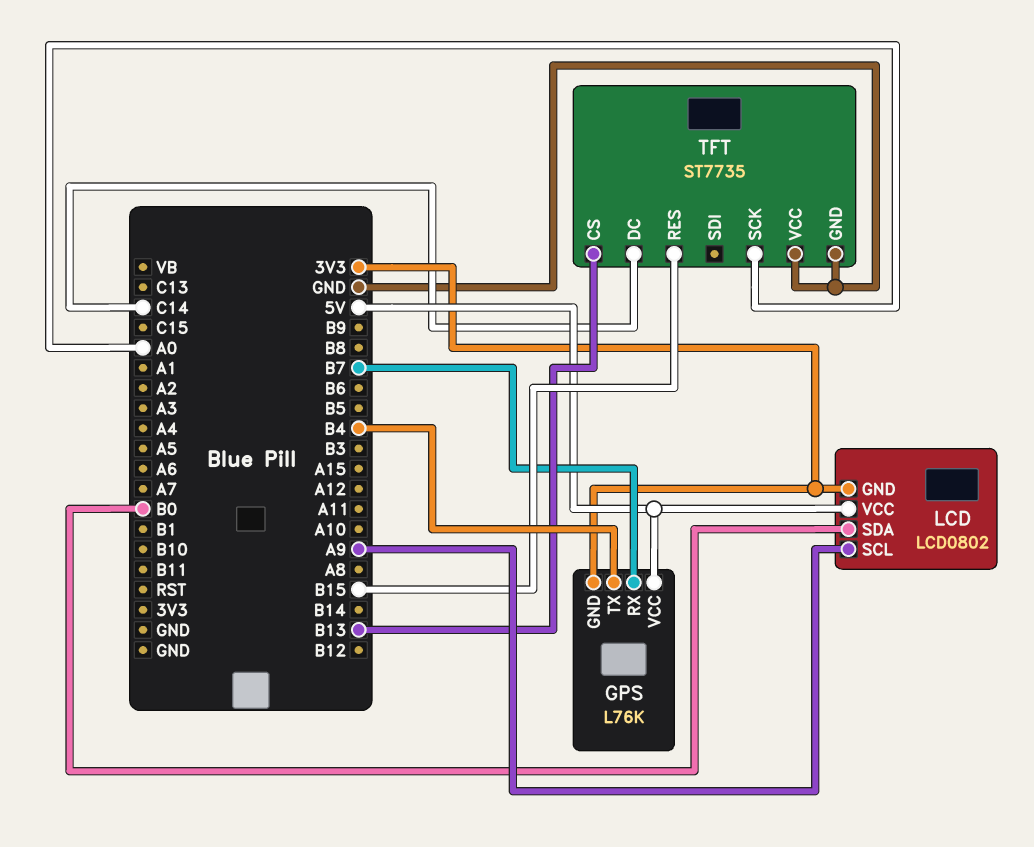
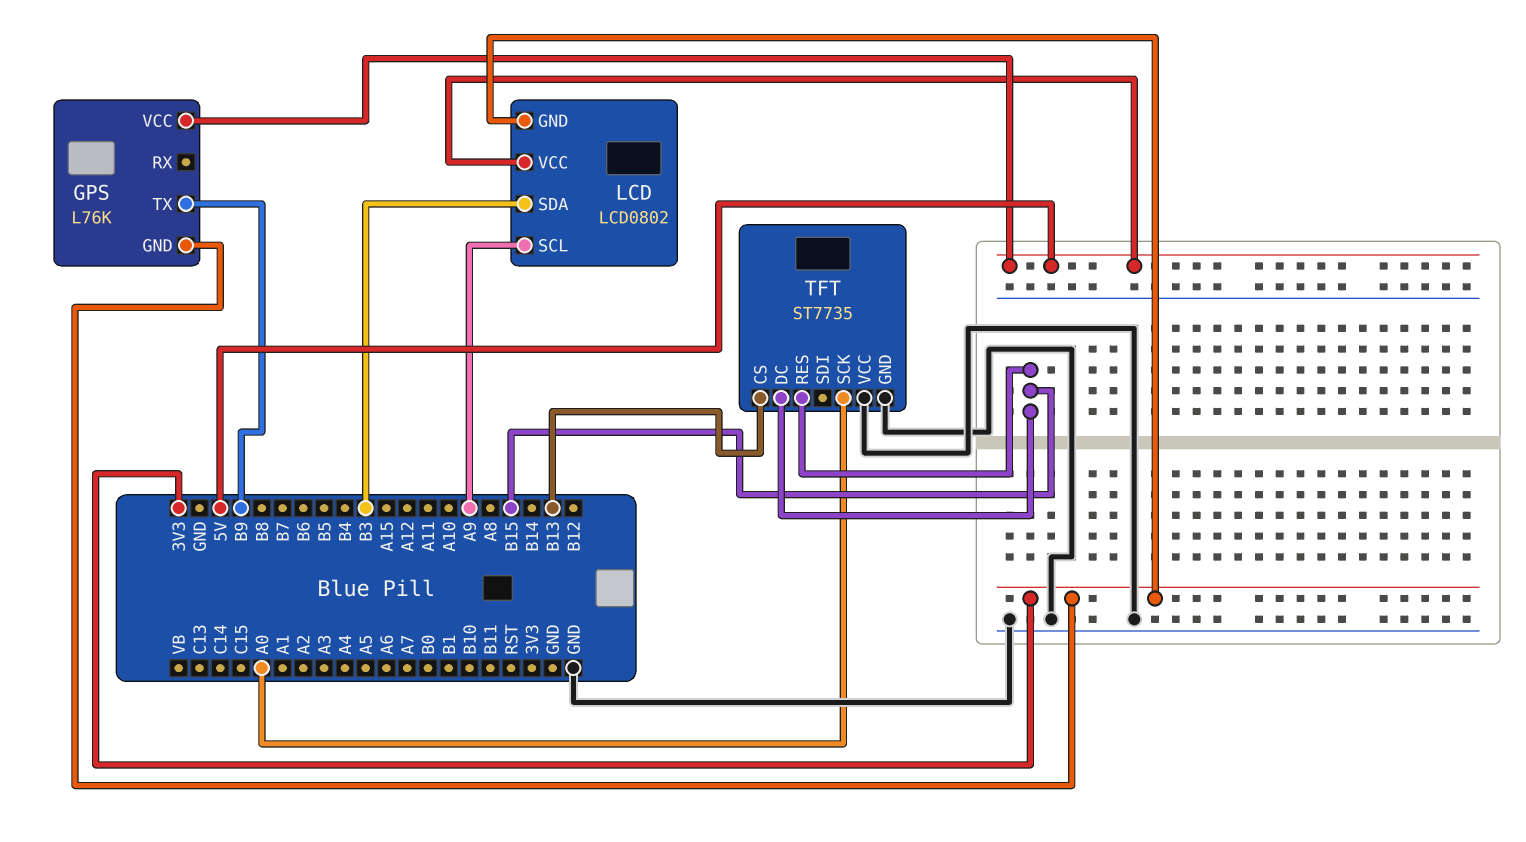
GPS pin RX: B7 -> none
GPS pin TX: B4 -> B9
LCD pin SDA: B0 -> B3
TFT pin DC: C14 -> B15

